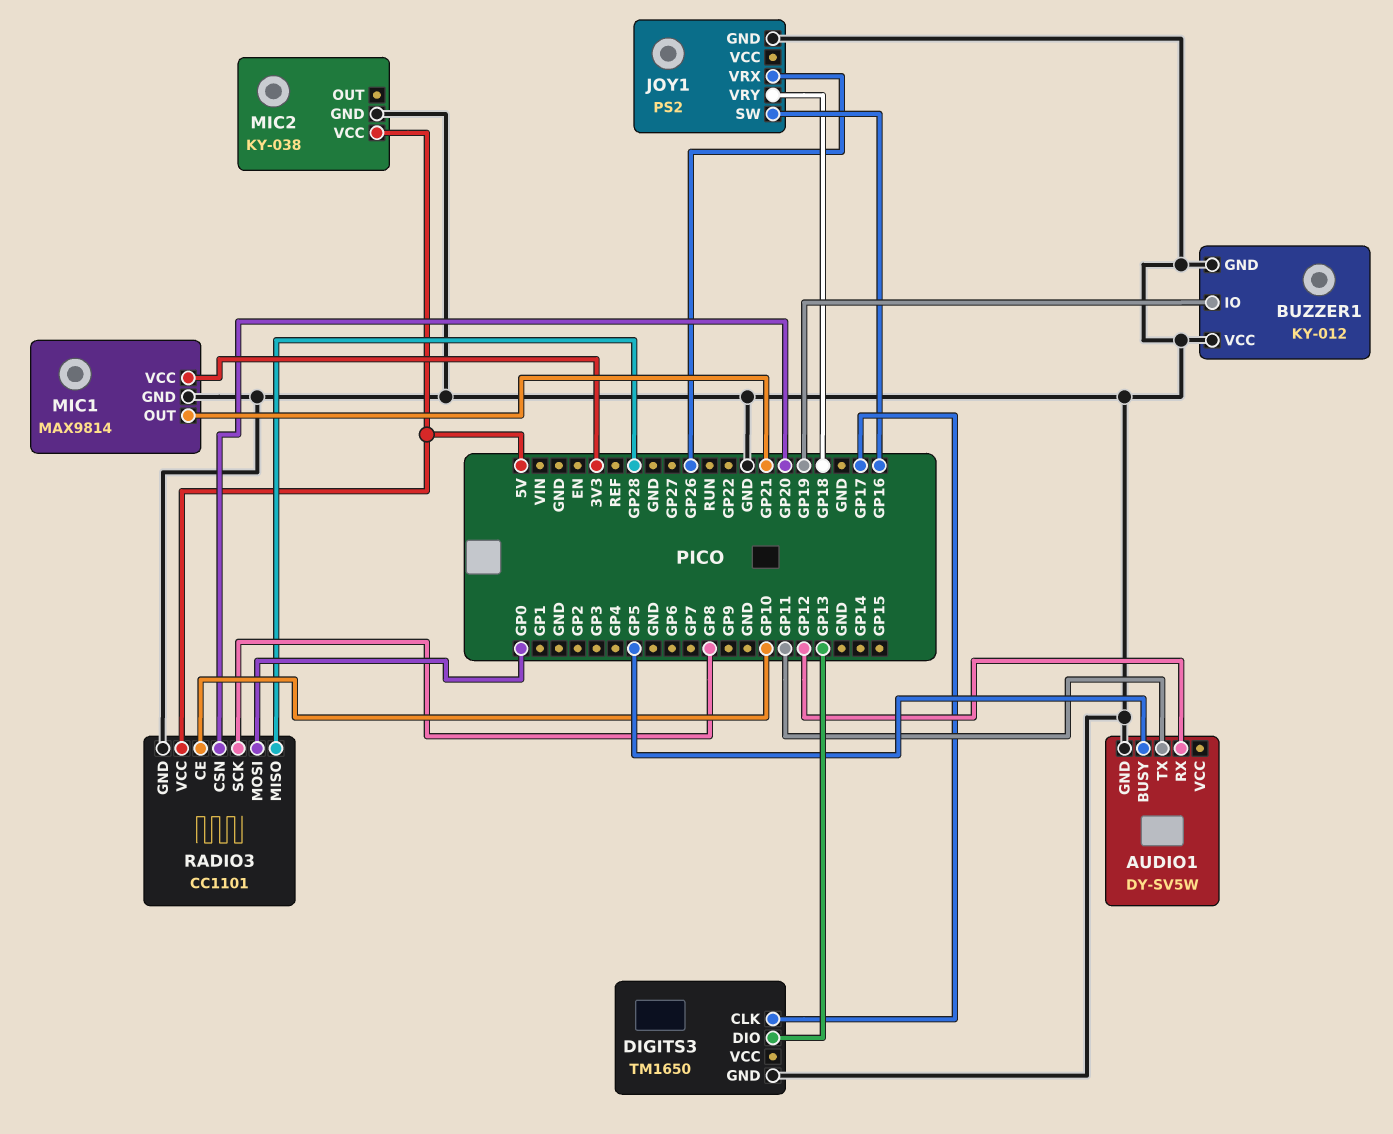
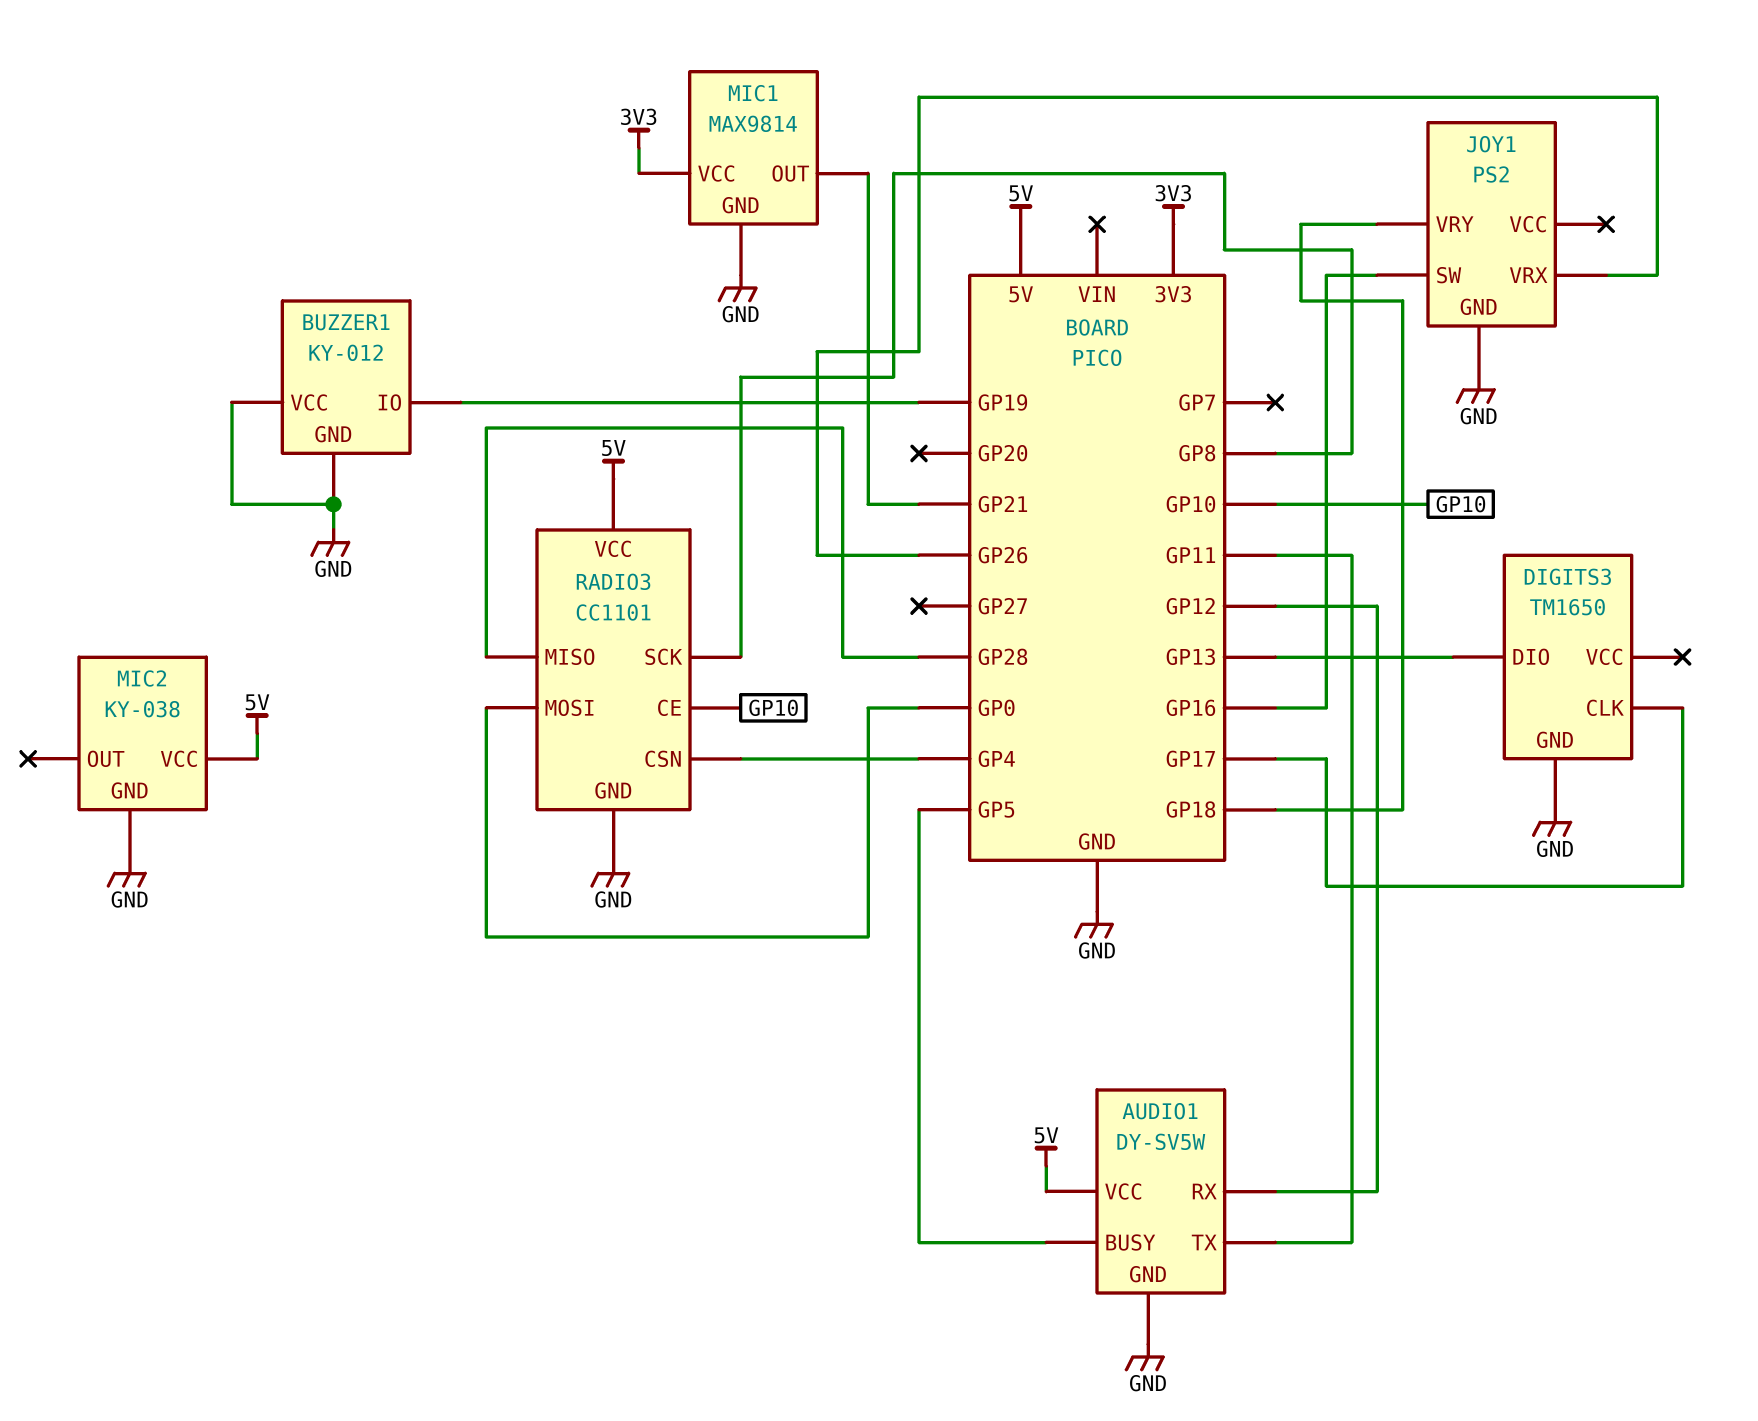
AUDIO1 pin VCC: none -> 5V
RADIO3 pin CSN: GP20 -> GP4

